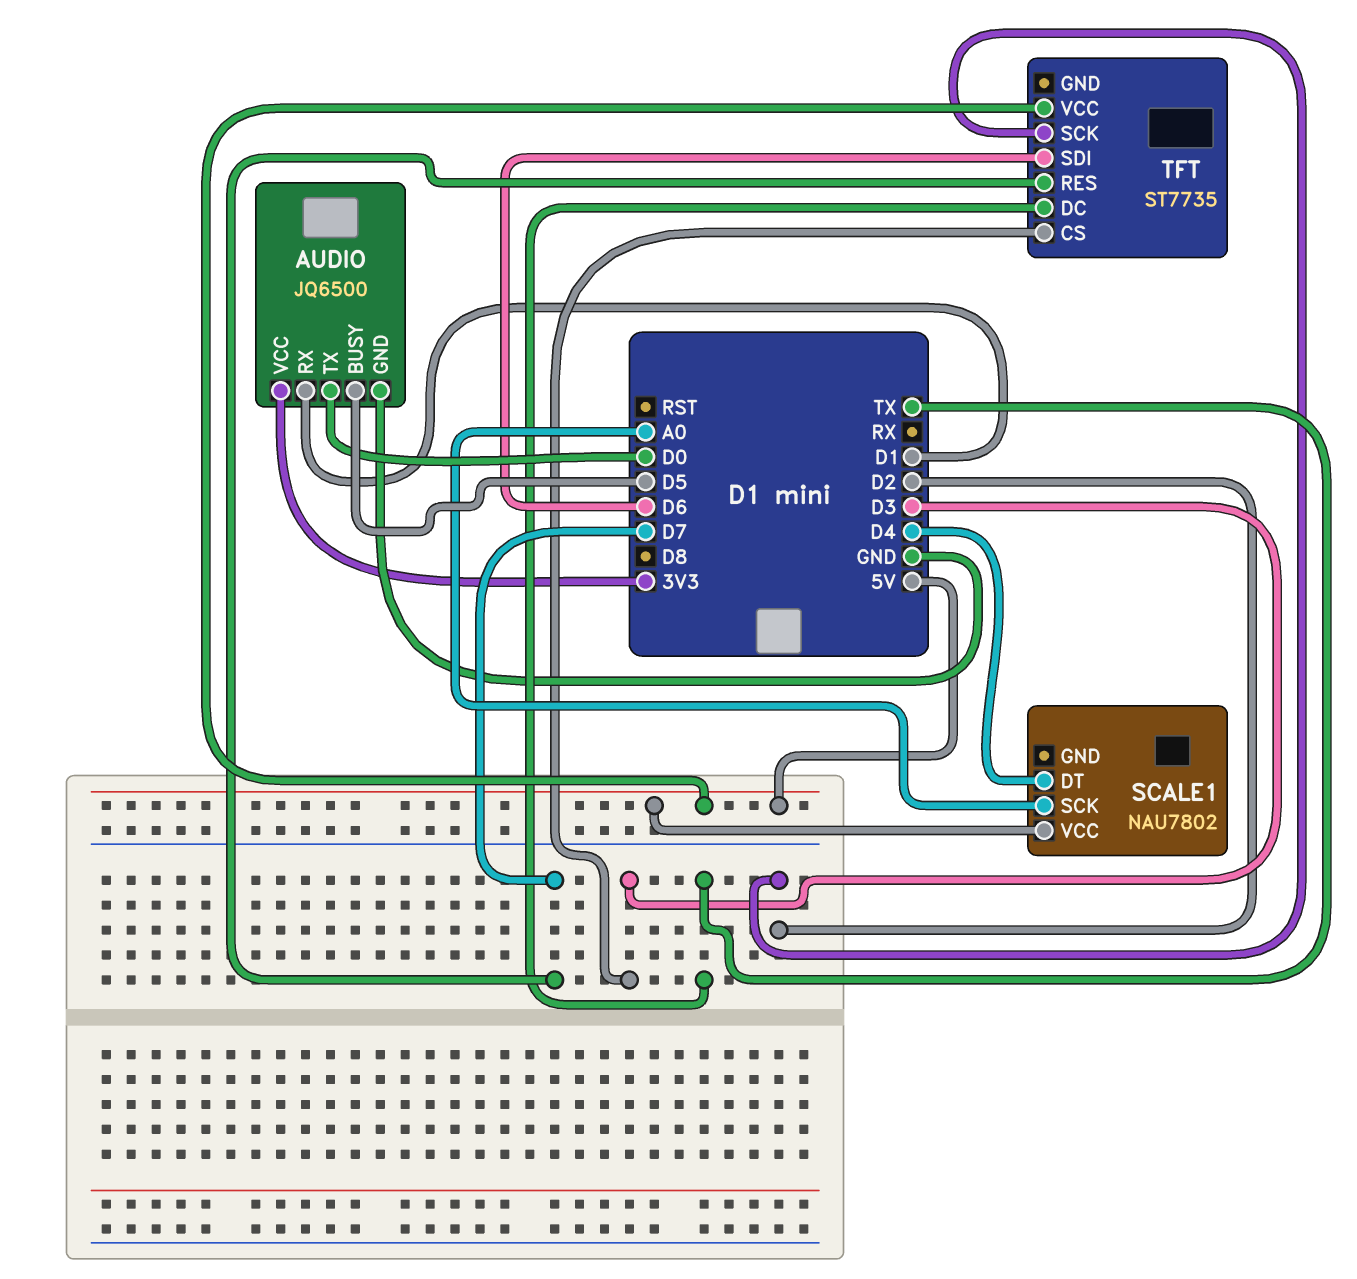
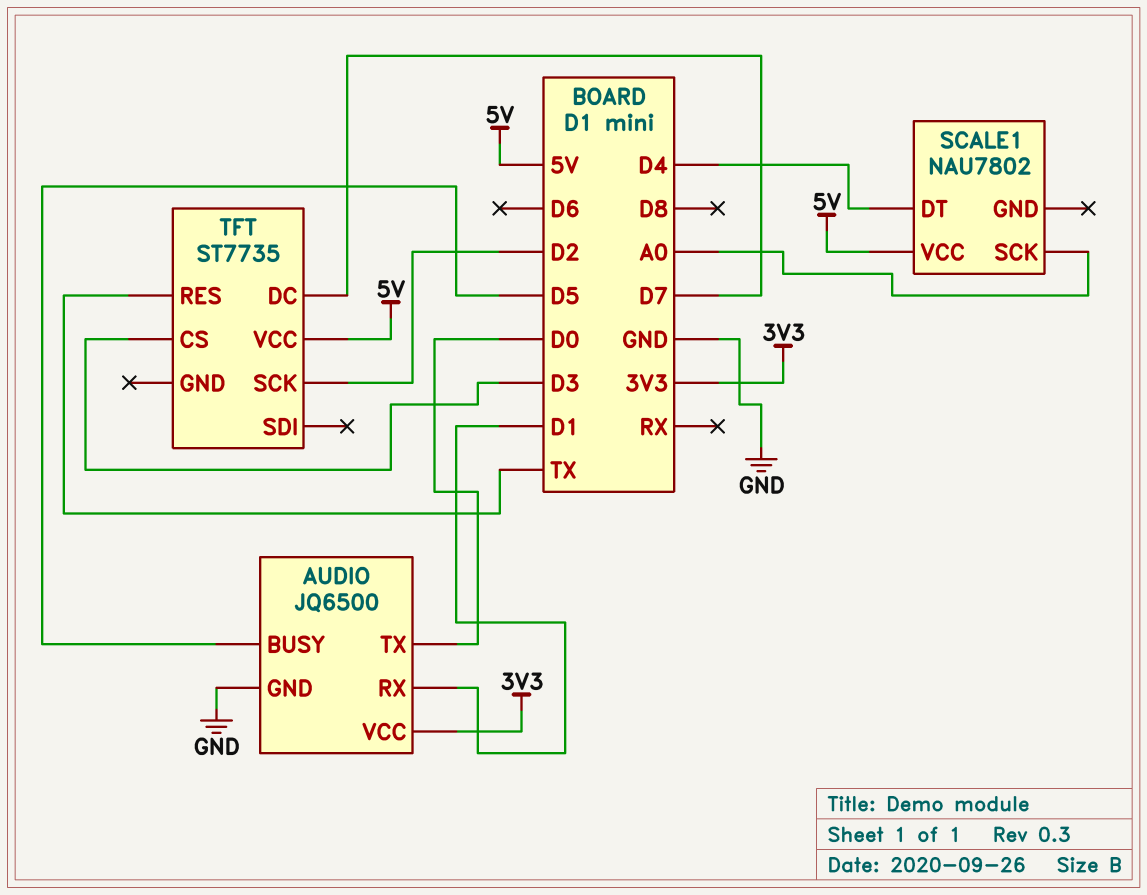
TFT pin DC: TX -> D7
TFT pin RES: D7 -> TX
TFT pin SDI: D6 -> none

